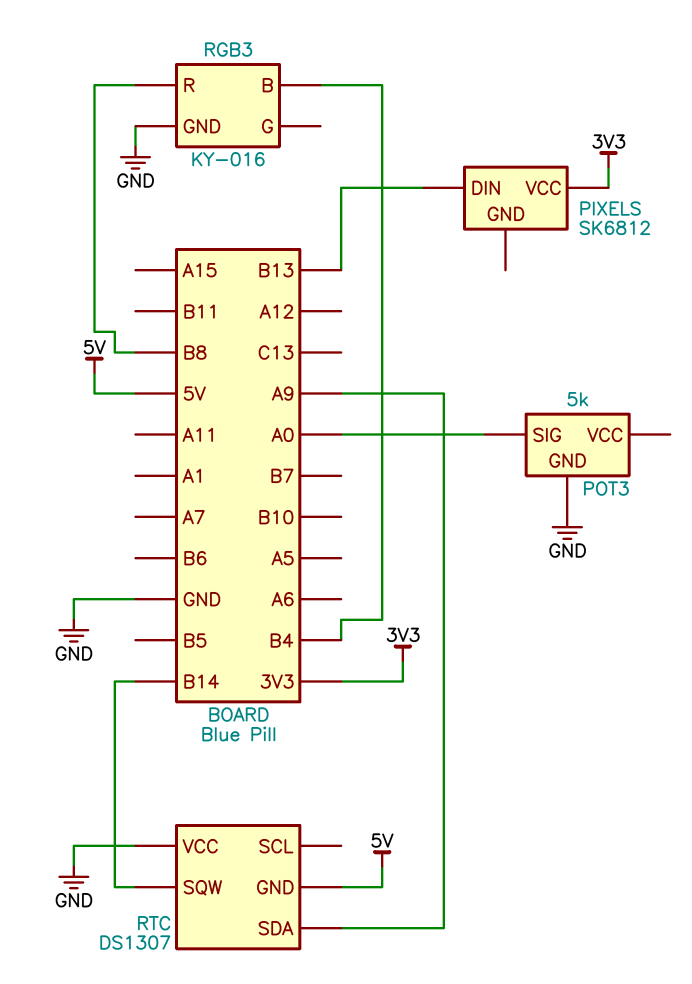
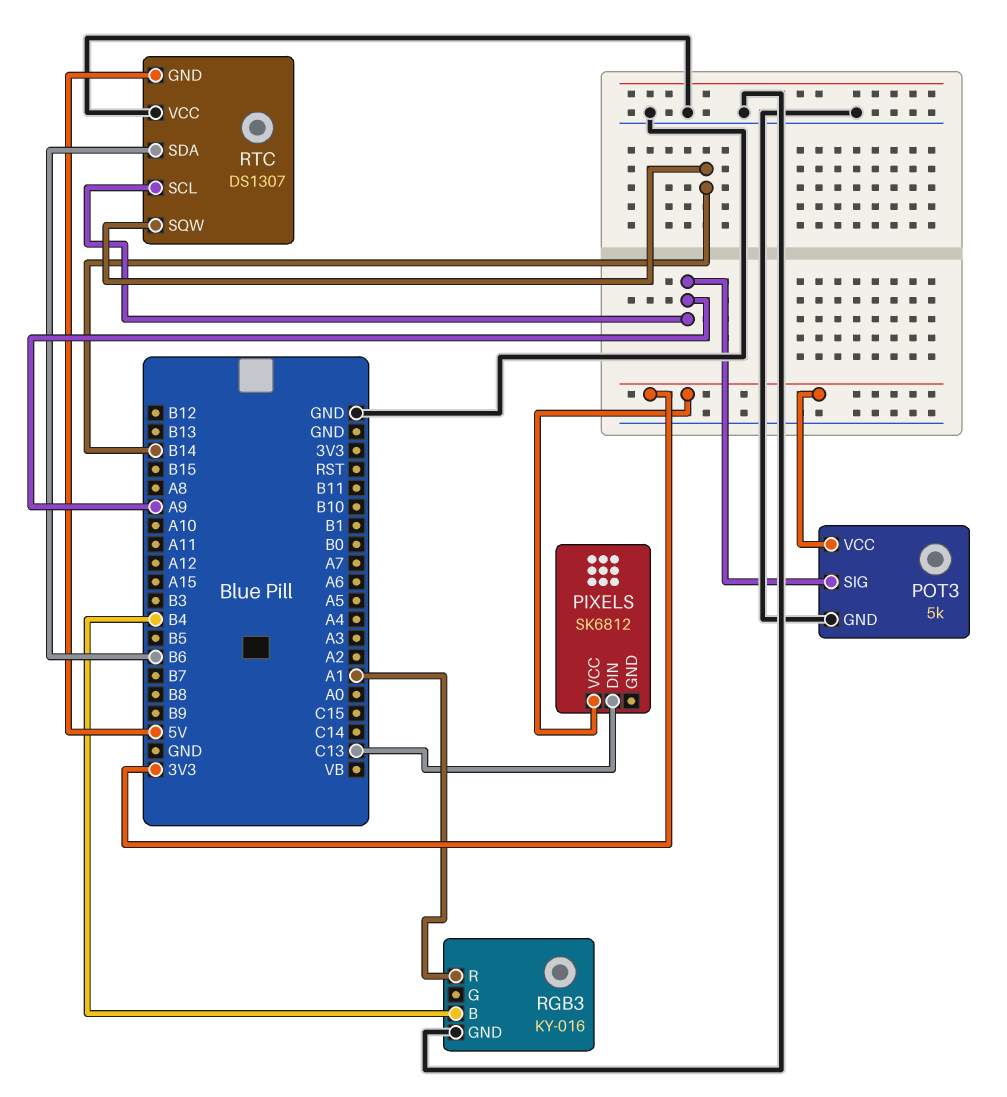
PIXELS pin DIN: B13 -> C13
POT3 pin SIG: A0 -> A9
POT3 pin VCC: none -> 3V3
RGB3 pin R: B8 -> A1
RTC pin SCL: none -> A9
RTC pin SDA: A9 -> B6

